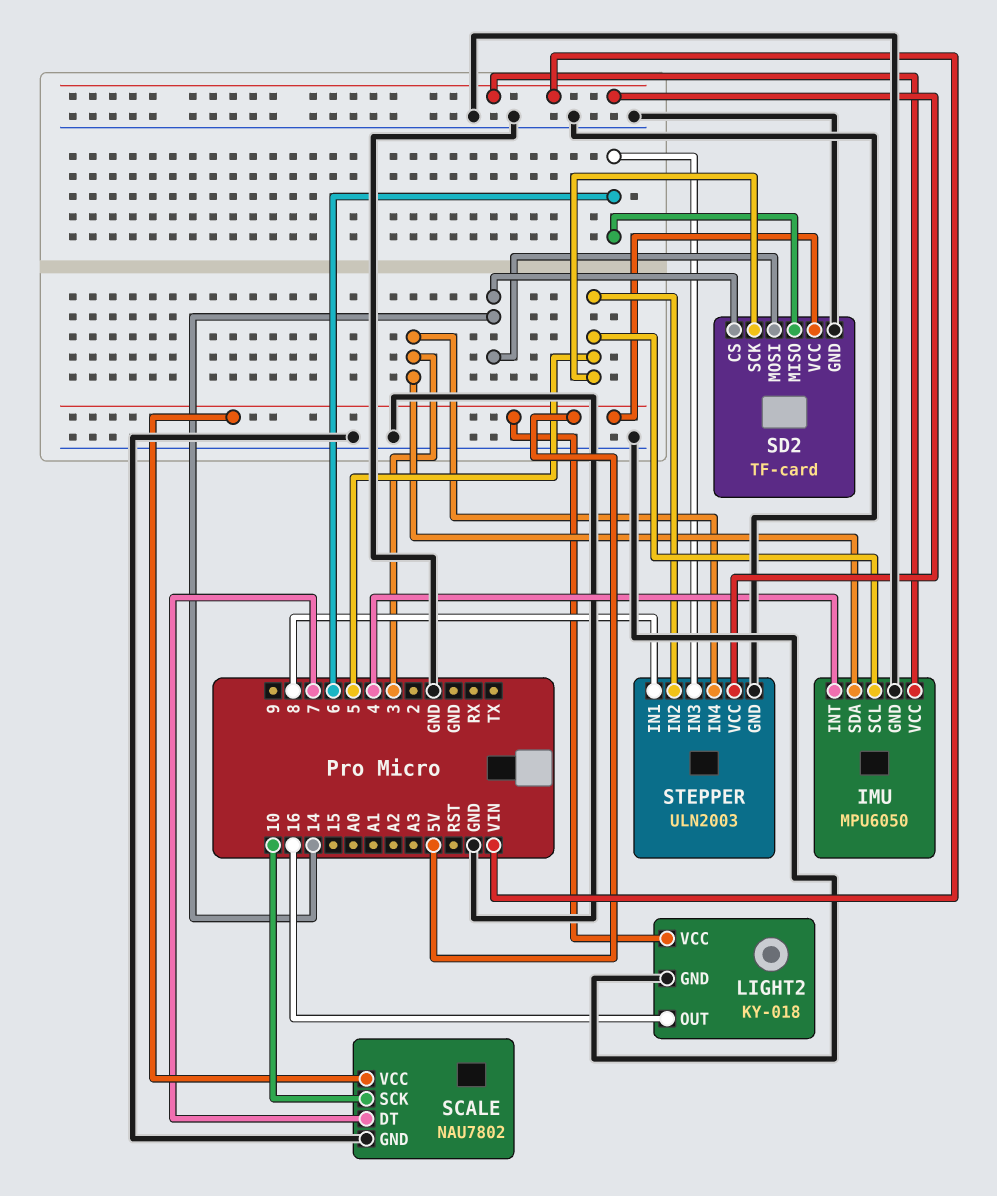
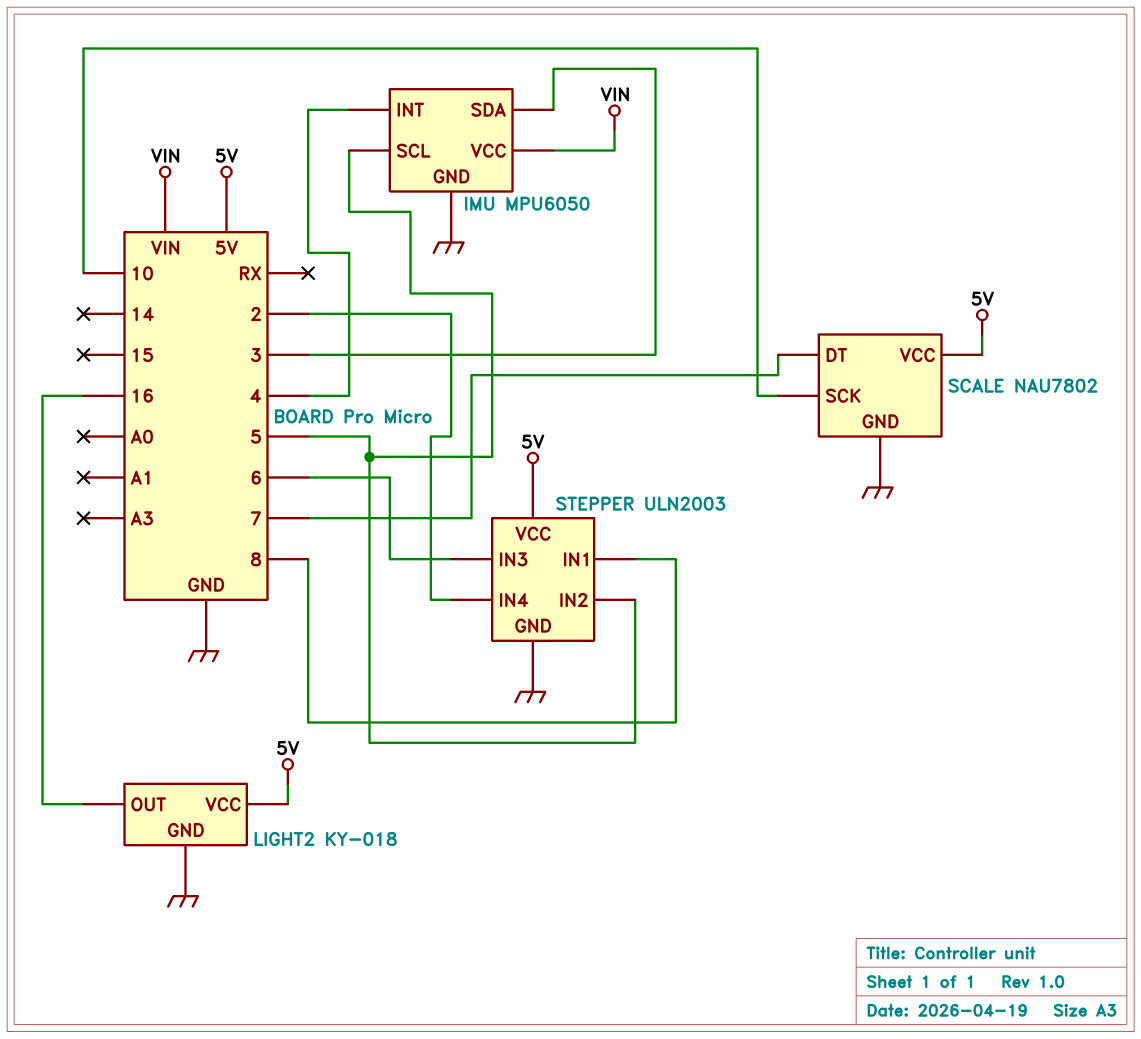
SD2: TF-card -> none
SD2 pin CS: 14 -> none
SD2 pin GND: GND -> none
SD2 pin MISO: 6 -> none
SD2 pin MOSI: 14 -> none
SD2 pin SCK: 5 -> none
SD2 pin VCC: 5V -> none
STEPPER pin IN4: 3 -> 2
STEPPER pin VCC: VIN -> 5V

